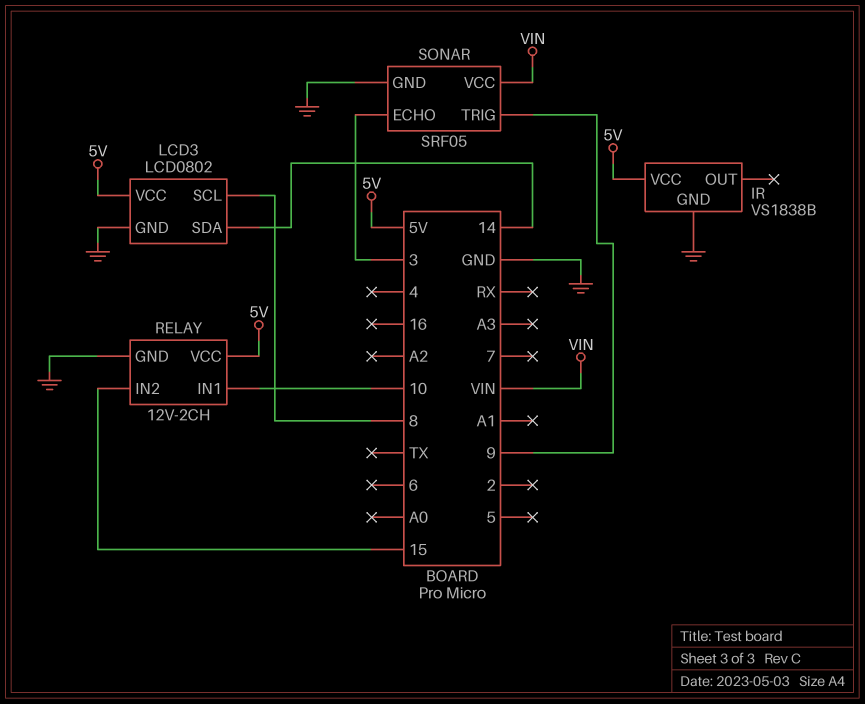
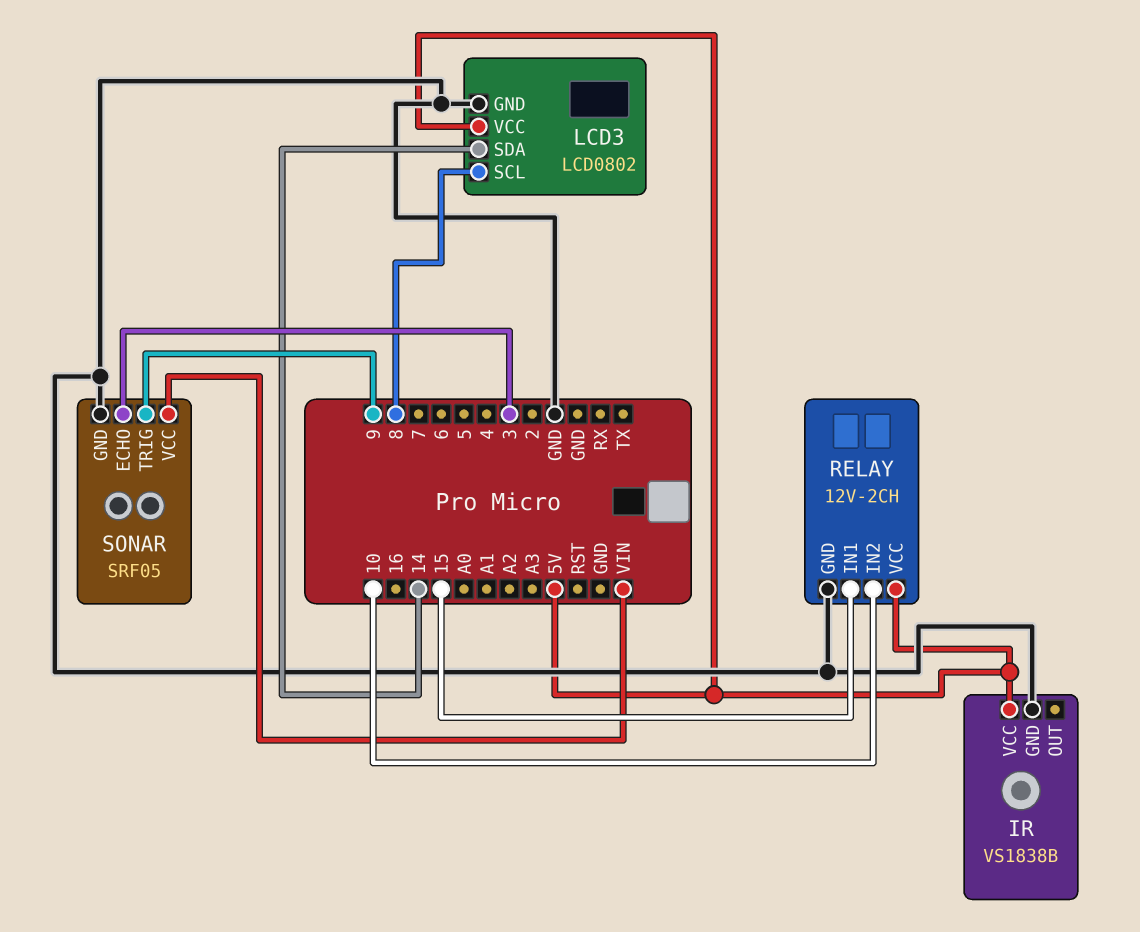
RELAY pin IN1: 10 -> 15
RELAY pin IN2: 15 -> 10

